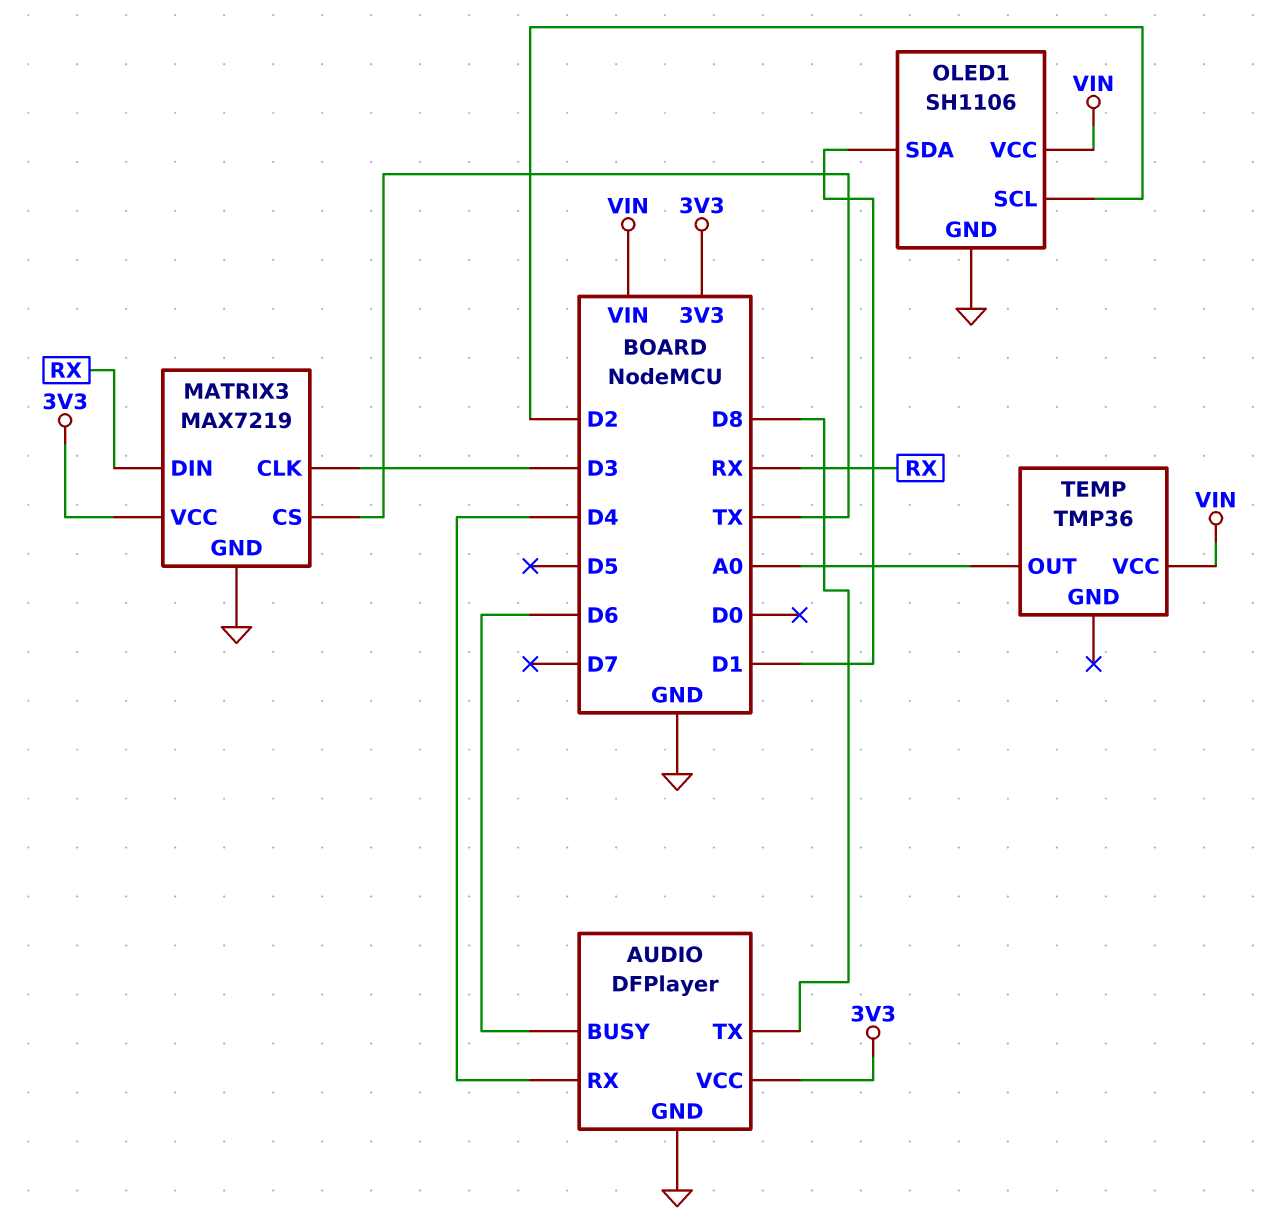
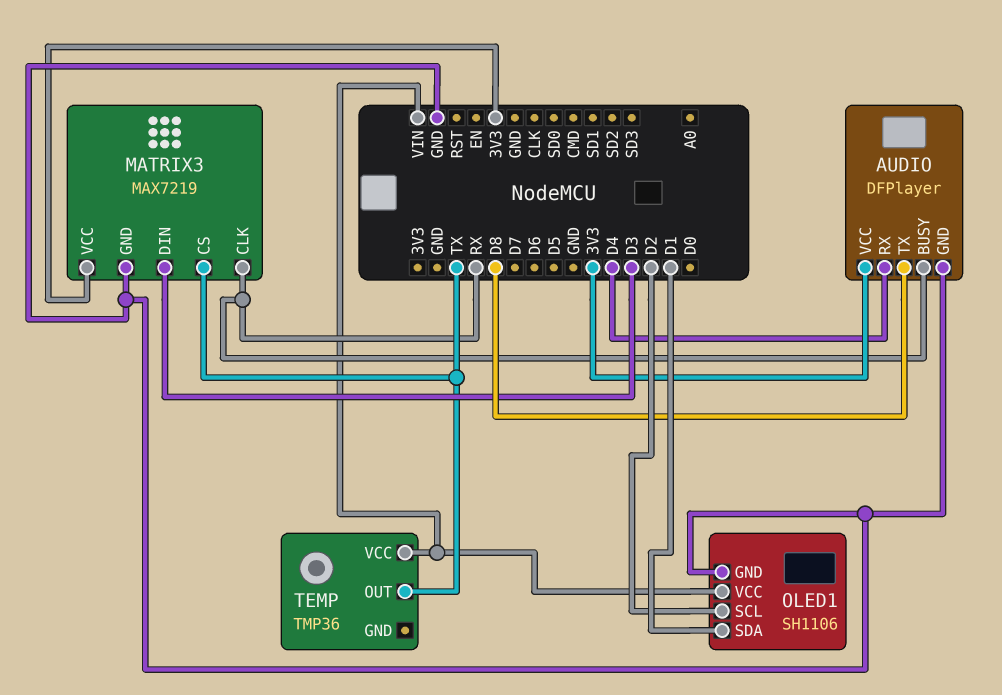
AUDIO pin BUSY: D6 -> RX
MATRIX3 pin CLK: D3 -> RX
MATRIX3 pin DIN: RX -> D3
TEMP pin OUT: A0 -> TX

